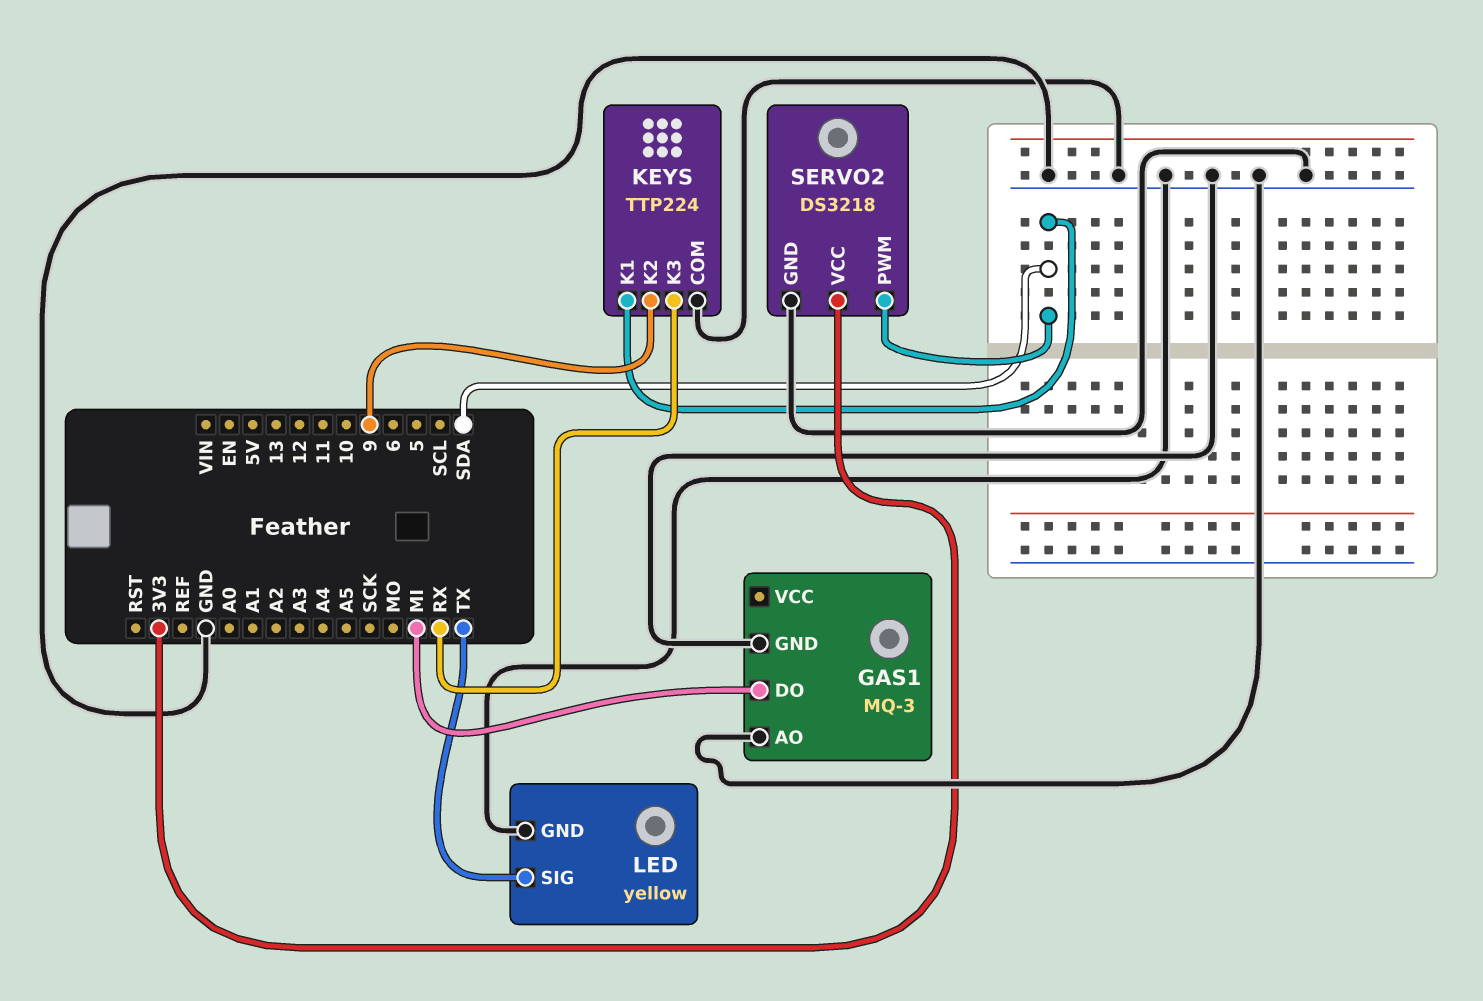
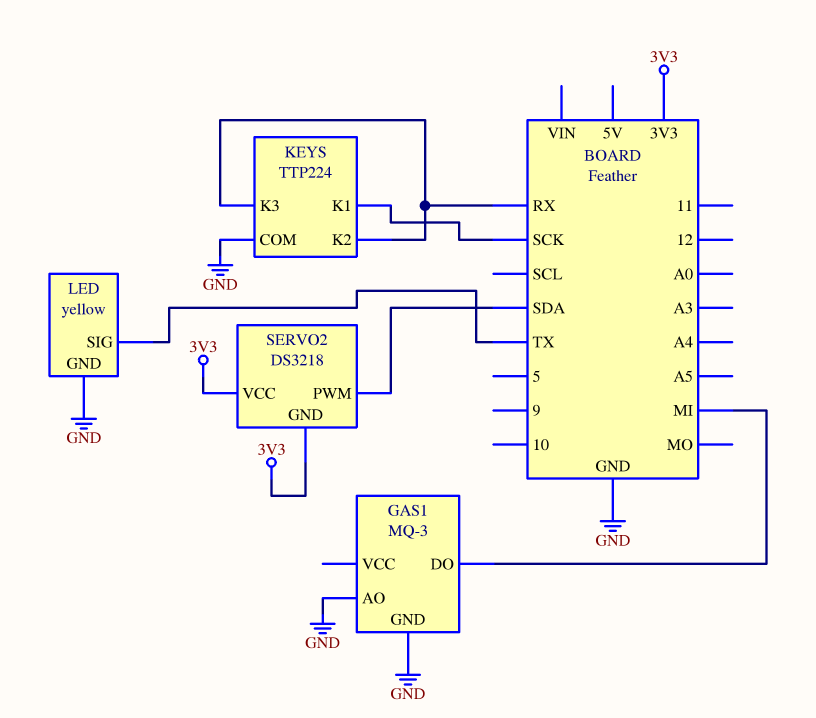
KEYS pin K1: SDA -> SCK
KEYS pin K2: 9 -> RX
SERVO2 pin GND: GND -> 3V3

